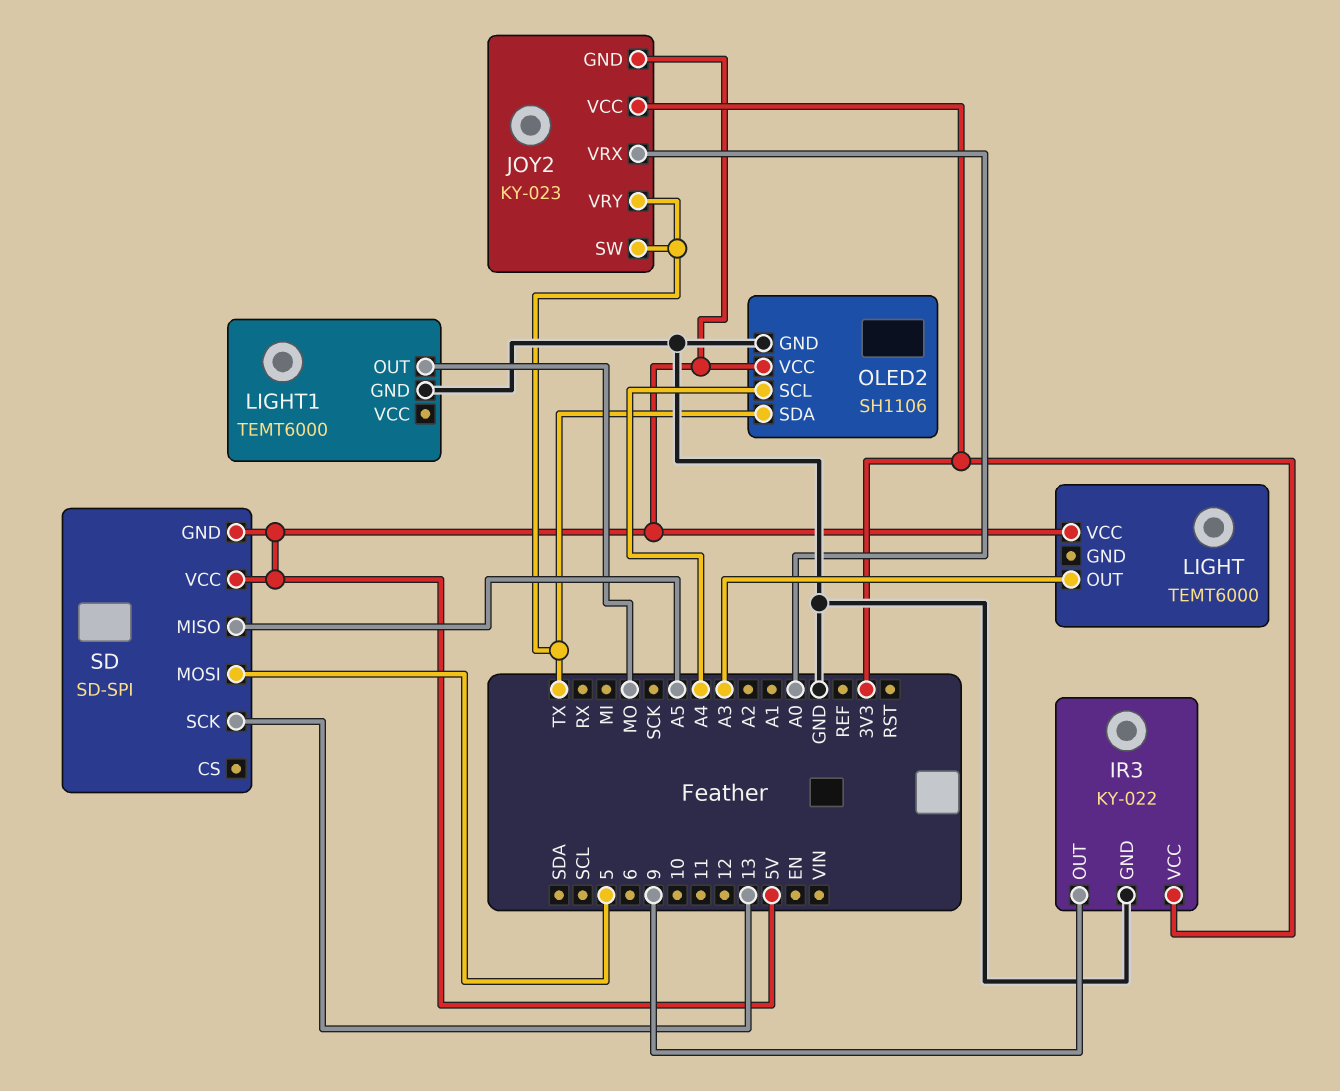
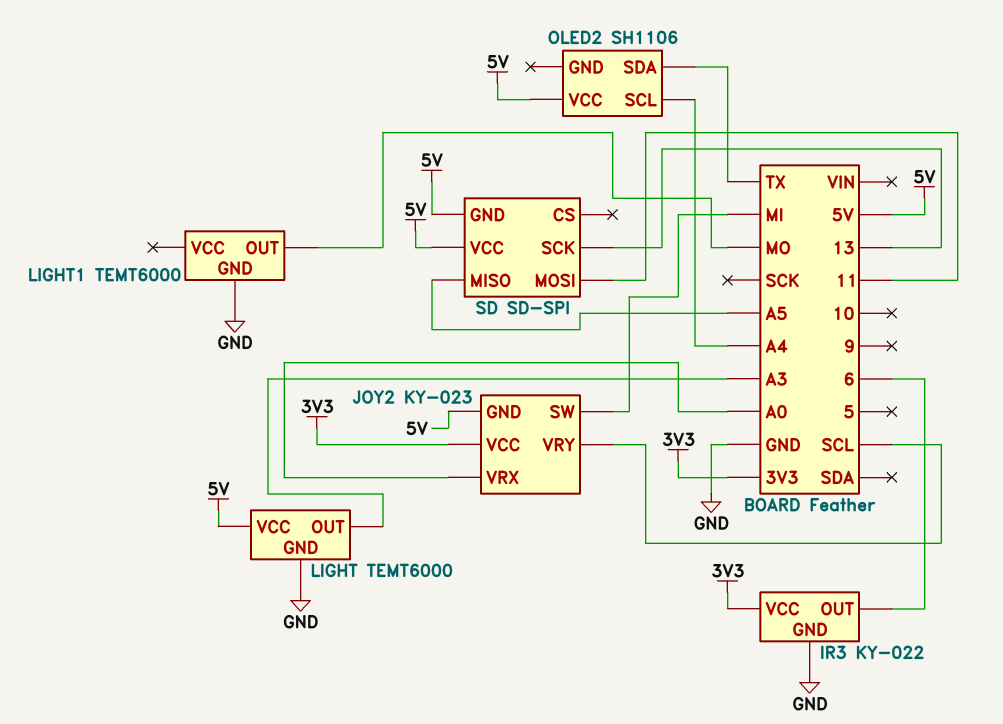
IR3 pin OUT: 9 -> 6
JOY2 pin SW: TX -> MI
JOY2 pin VRY: TX -> SCL
LIGHT pin GND: none -> GND
OLED2 pin GND: GND -> none
SD pin MOSI: 5 -> 11

